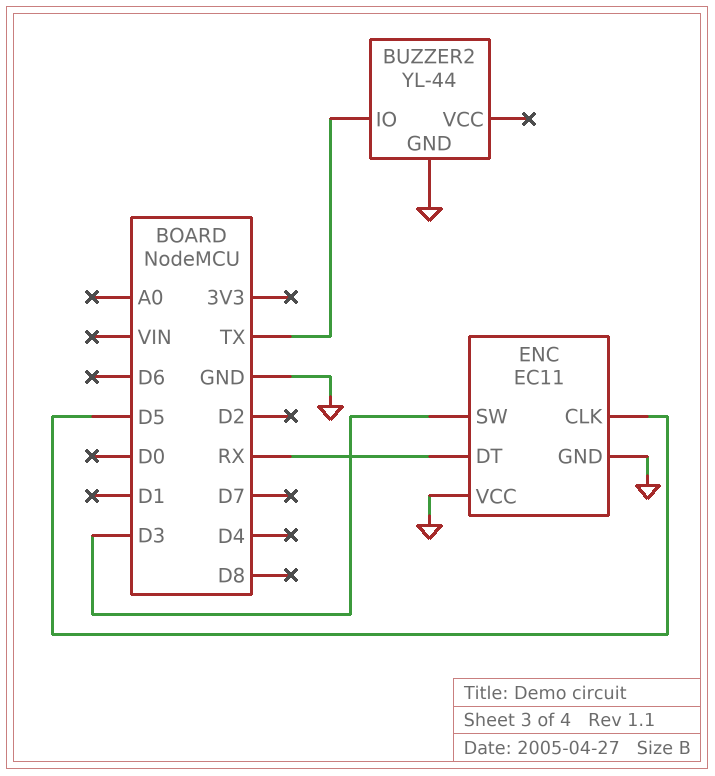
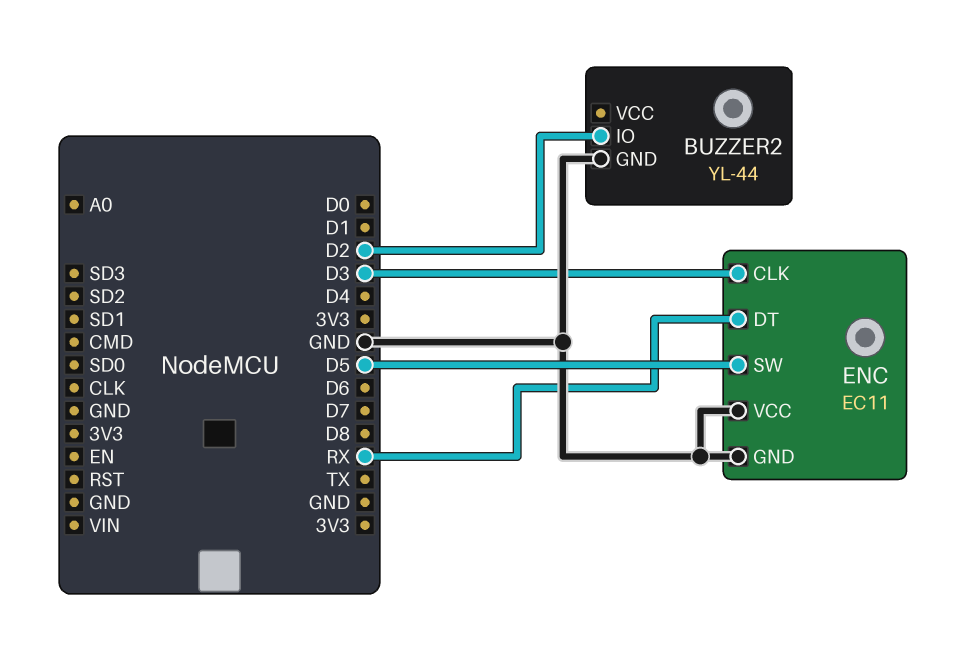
BUZZER2 pin IO: TX -> D2
ENC pin CLK: D5 -> D3
ENC pin SW: D3 -> D5

